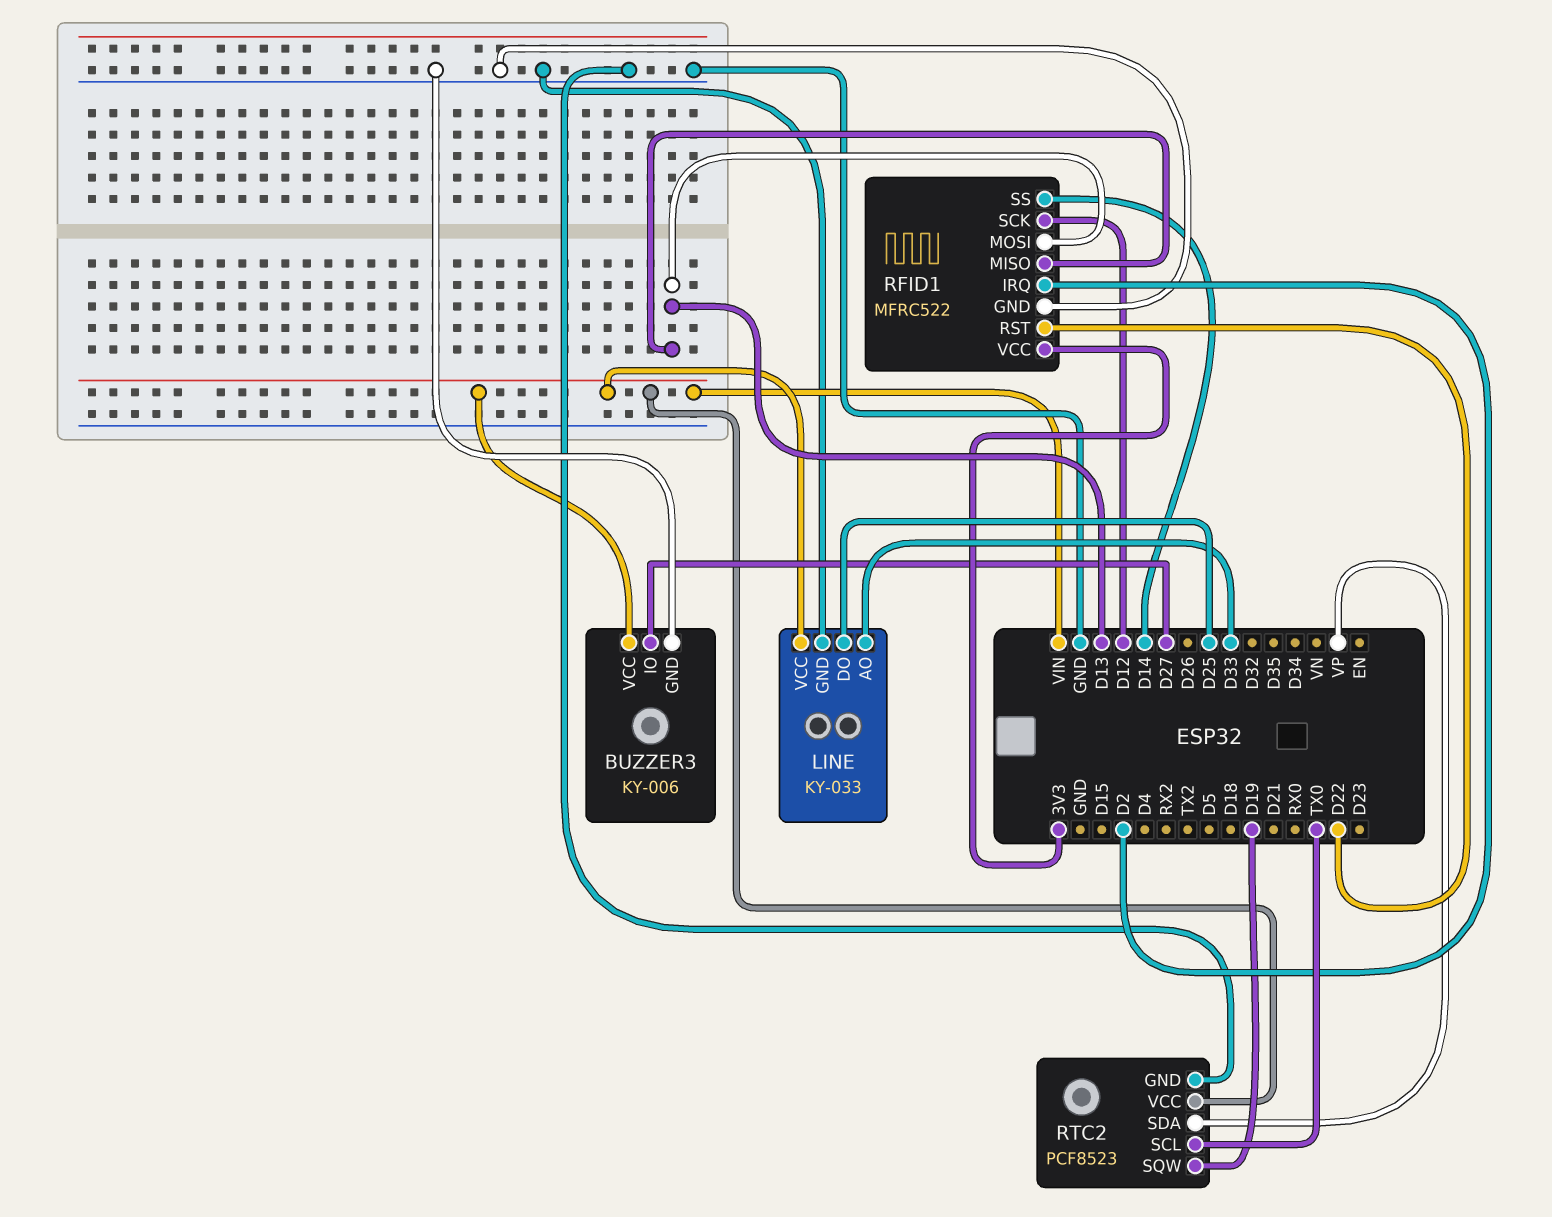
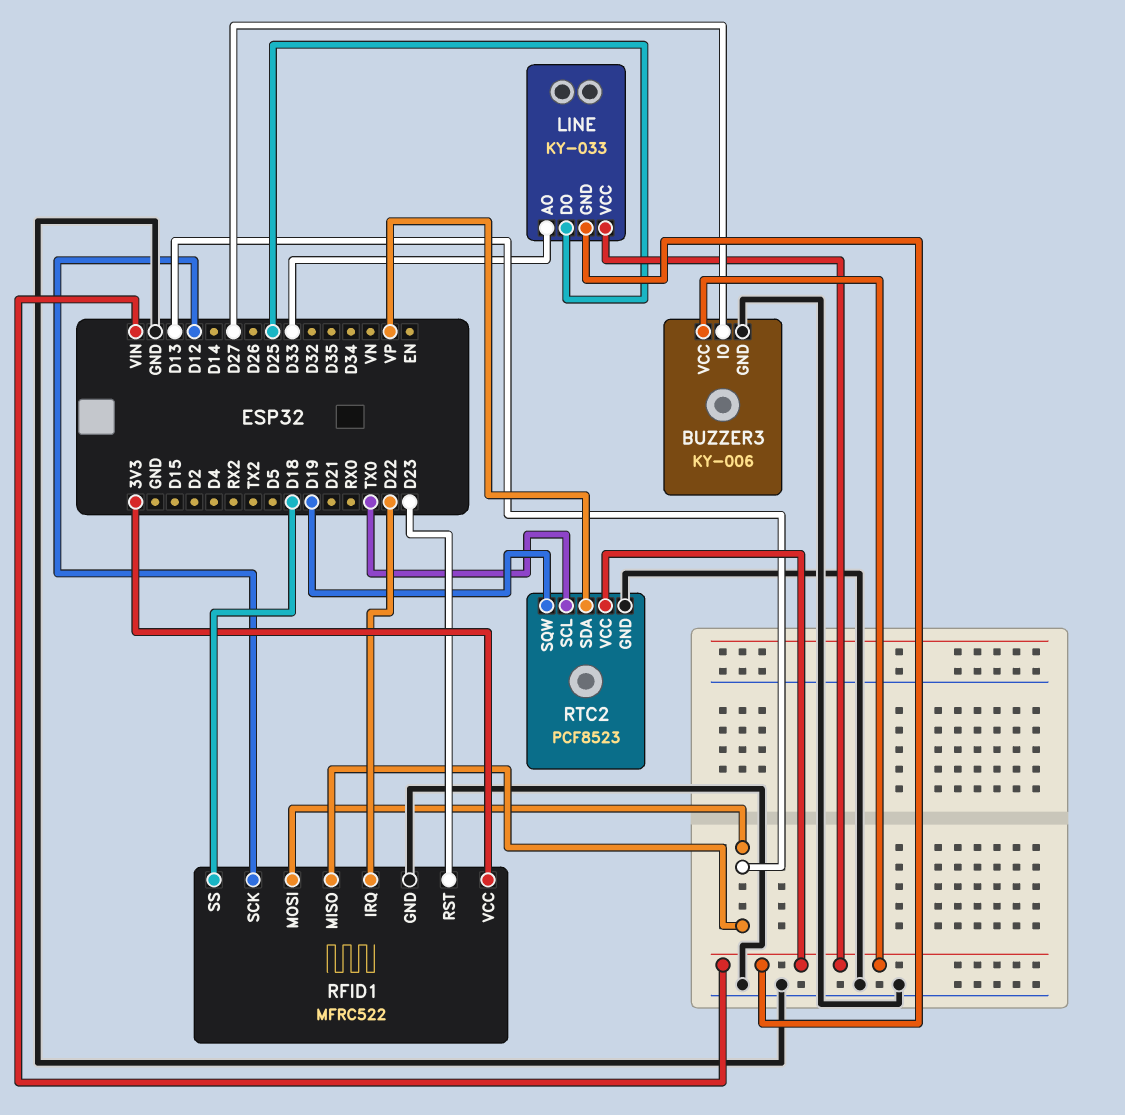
LINE pin GND: GND -> VIN
RFID1 pin IRQ: D2 -> D22
RFID1 pin RST: D22 -> D23
RFID1 pin SS: D14 -> D18

